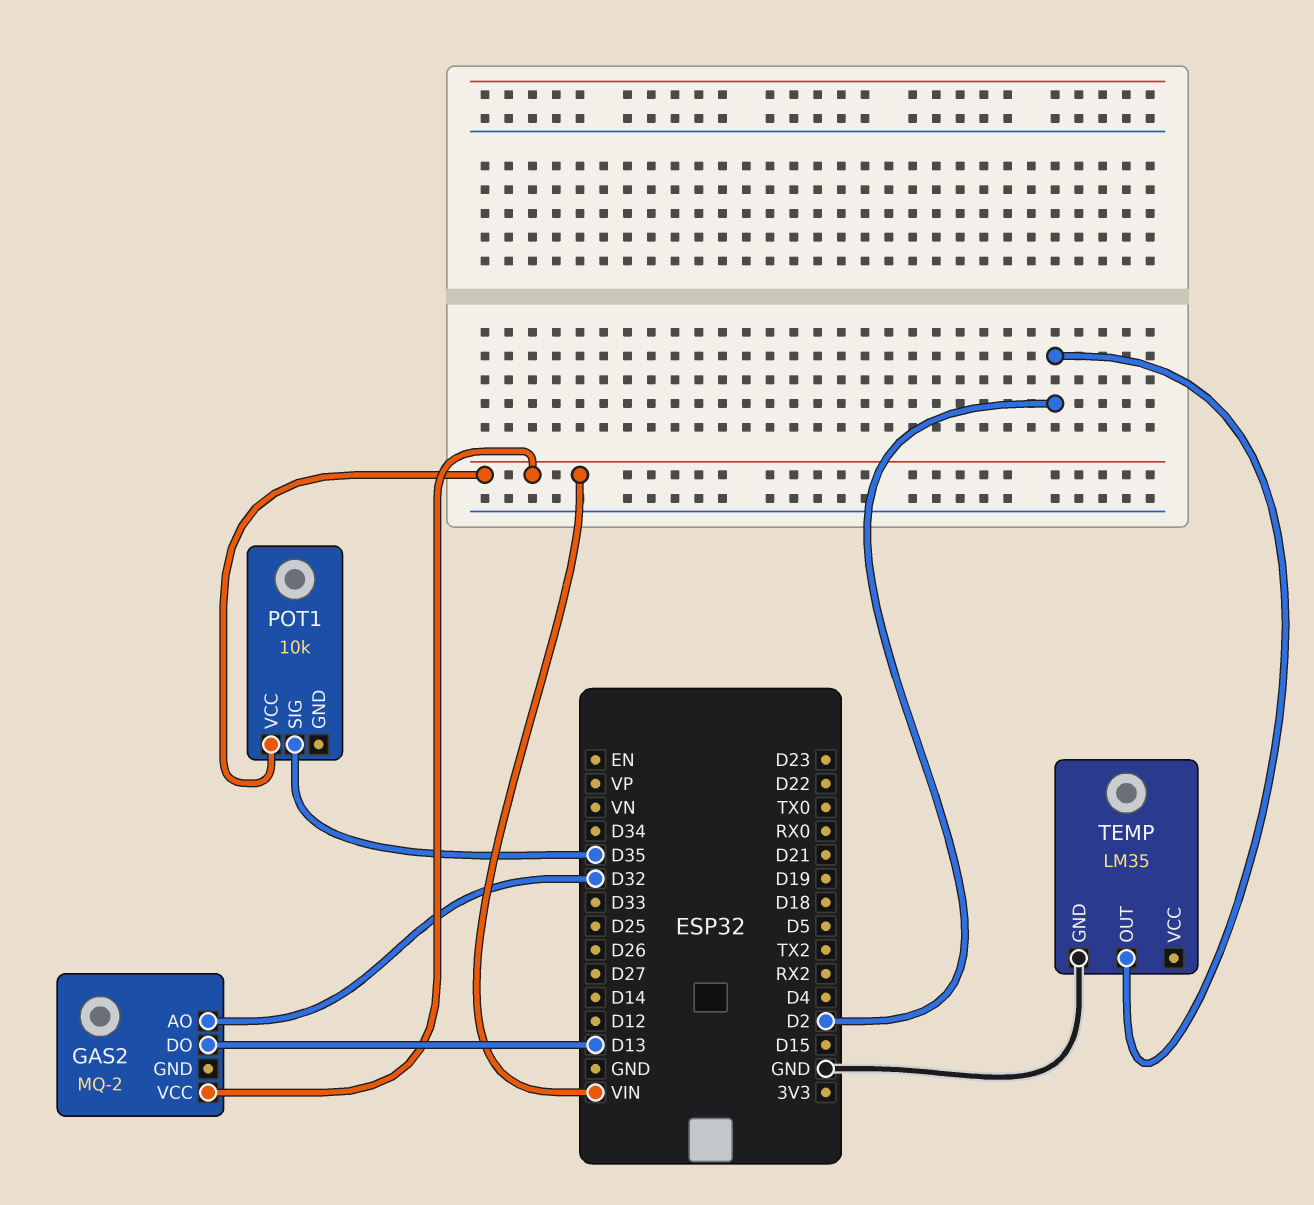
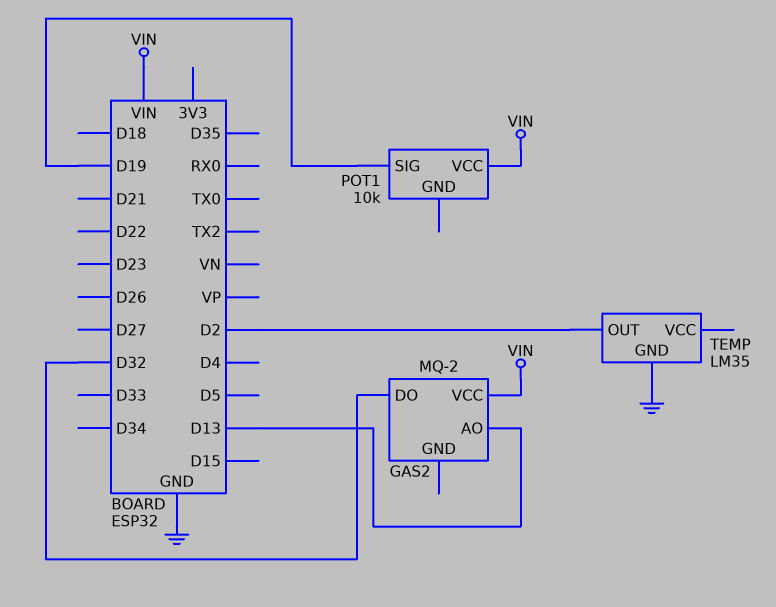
GAS2 pin AO: D32 -> D13
GAS2 pin DO: D13 -> D32
POT1 pin SIG: D35 -> D19

